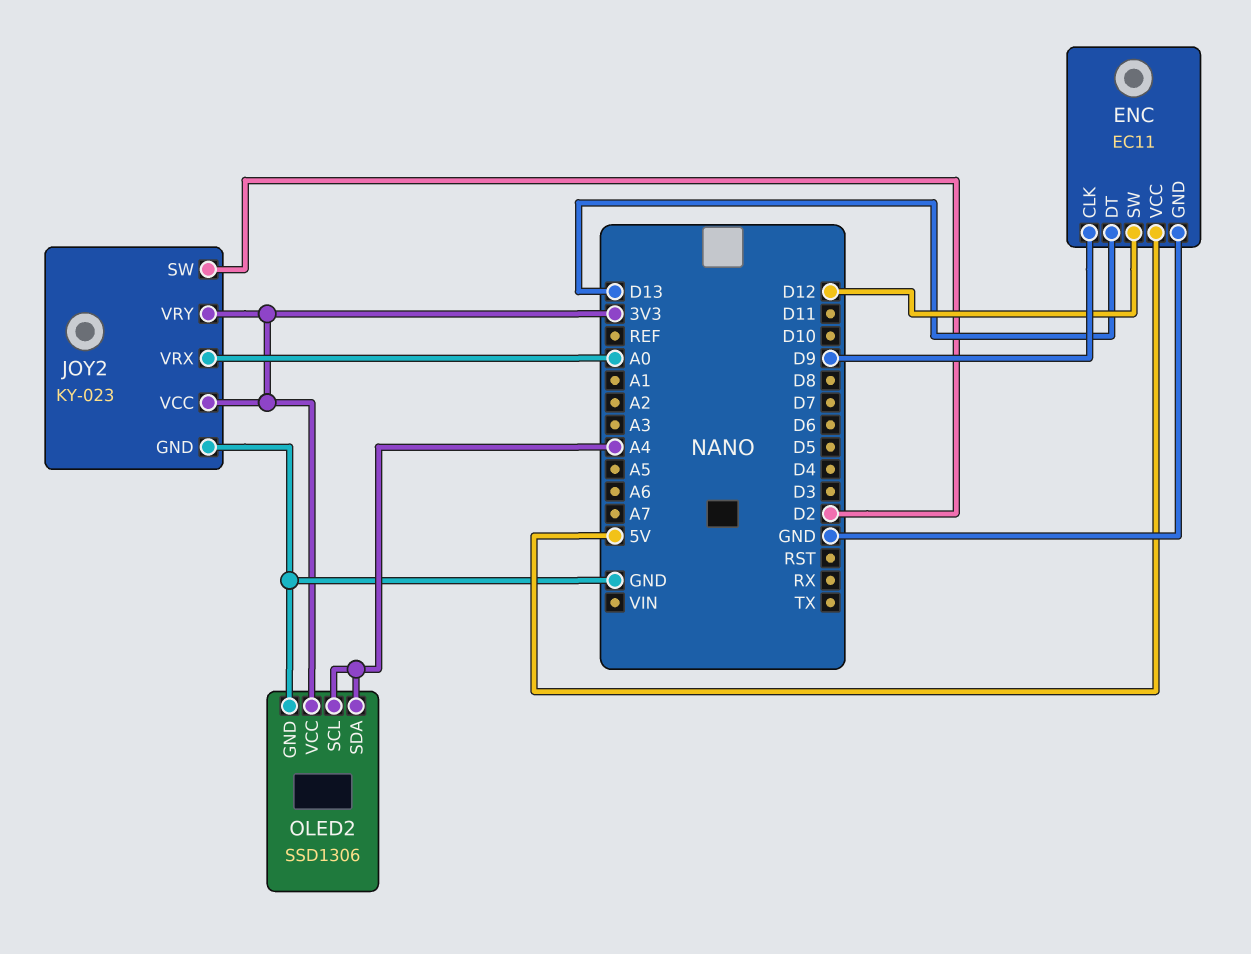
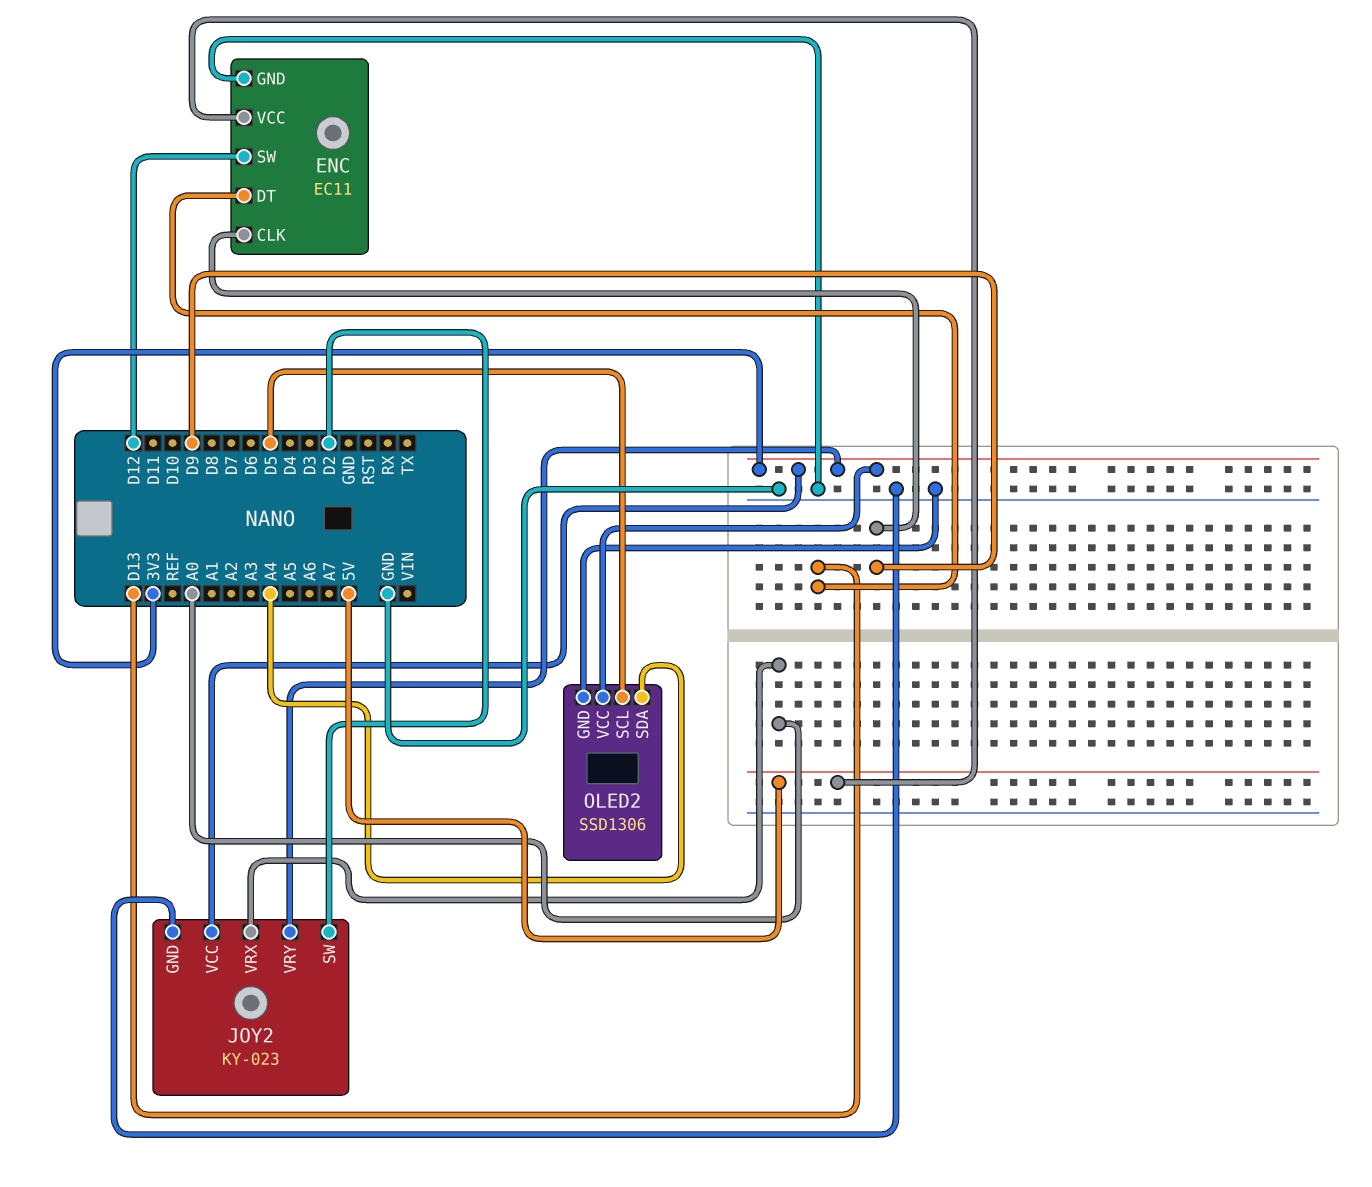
OLED2 pin SCL: A4 -> D5

